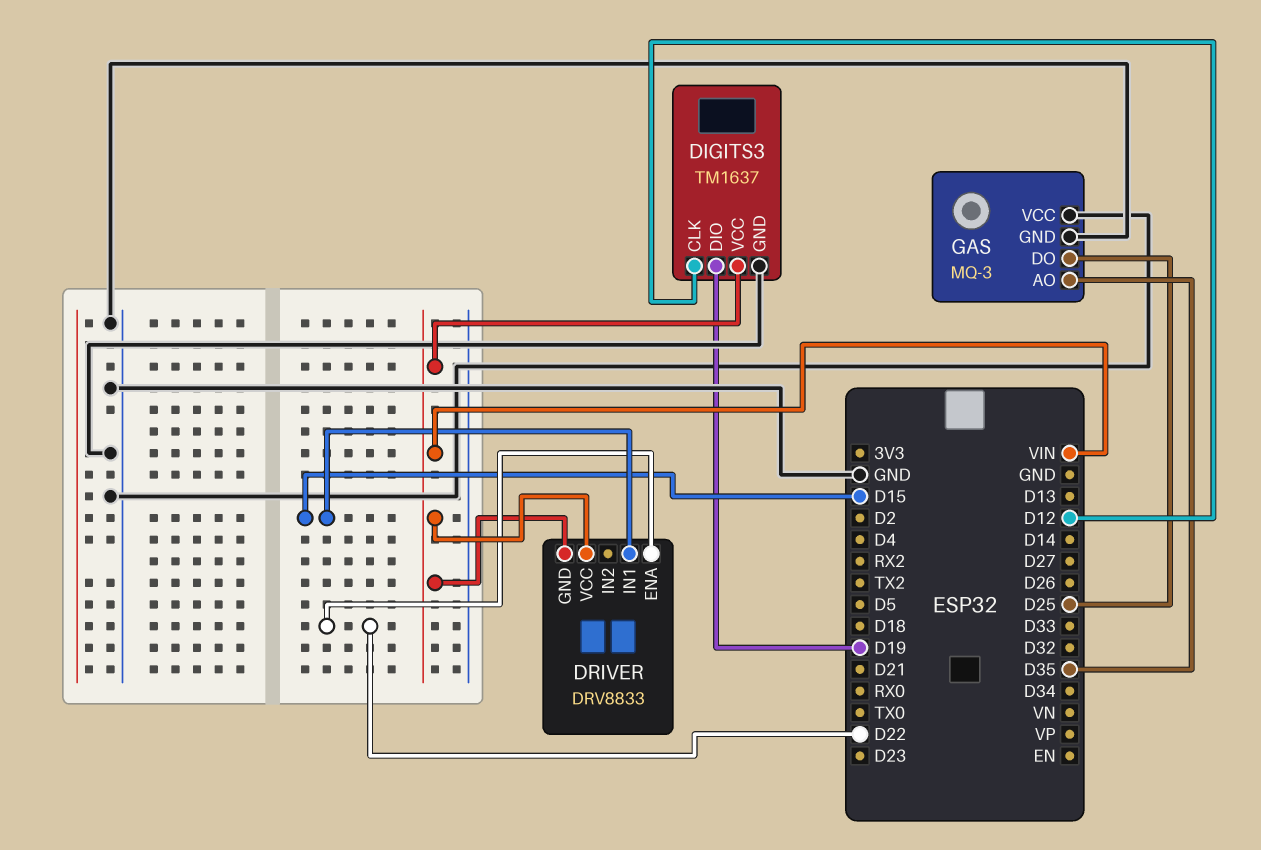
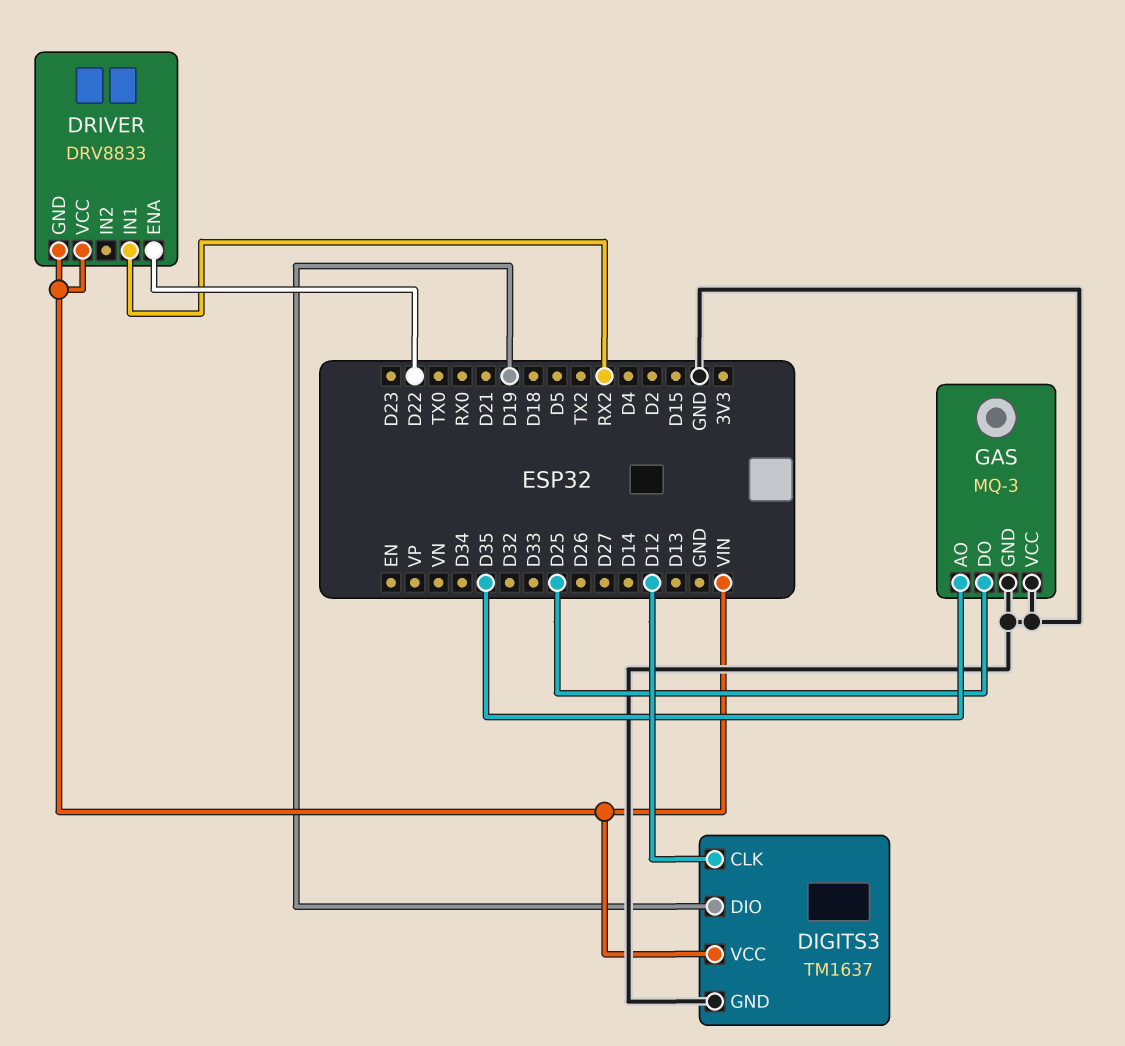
DRIVER pin IN1: D15 -> RX2

